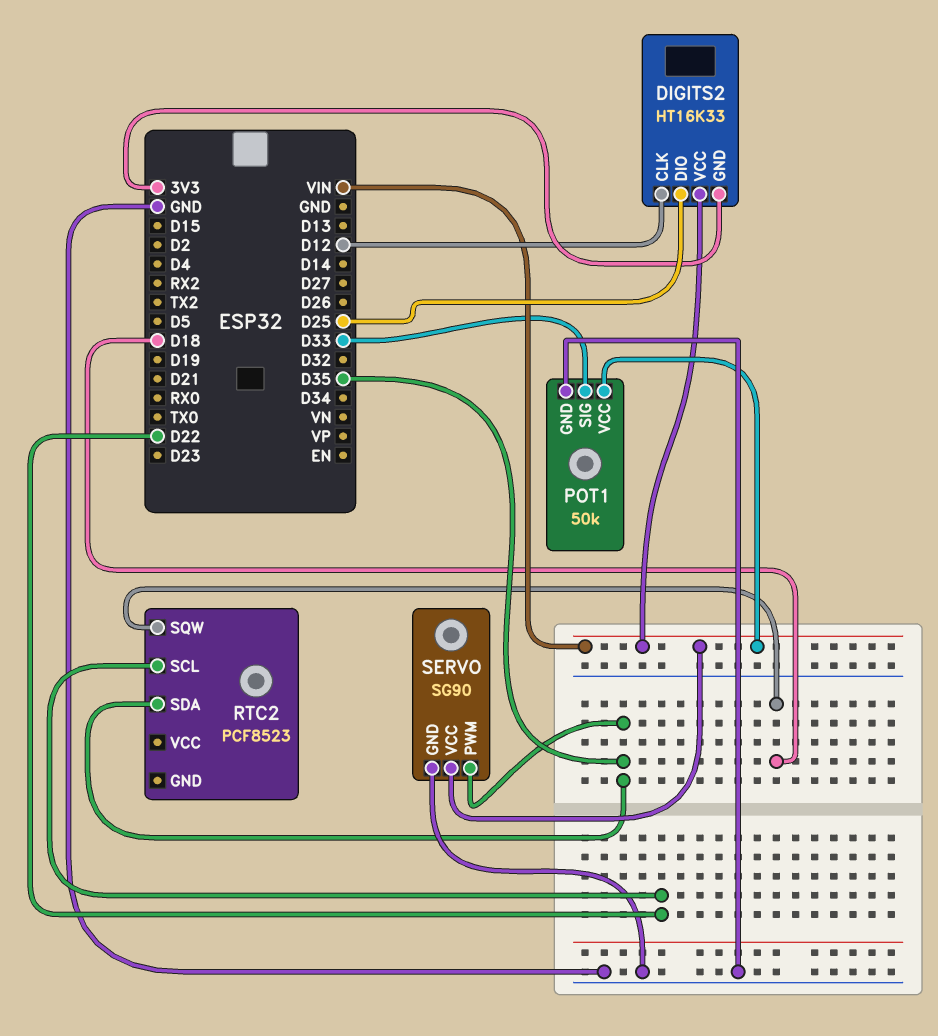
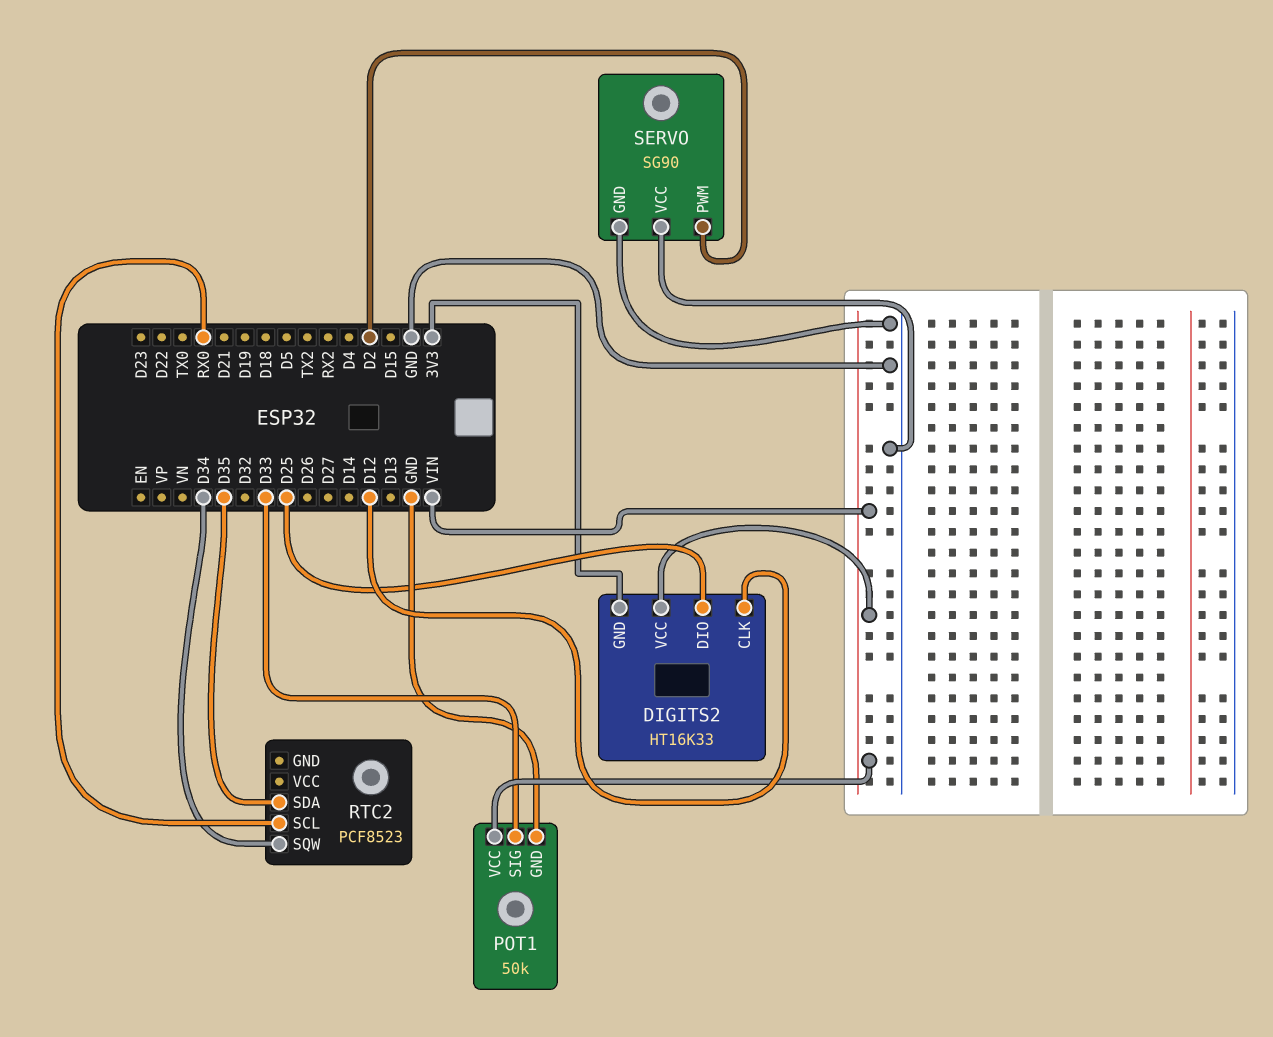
RTC2 pin SCL: D22 -> RX0
RTC2 pin SQW: D18 -> D34
SERVO pin PWM: D35 -> D2
SERVO pin VCC: VIN -> GND

